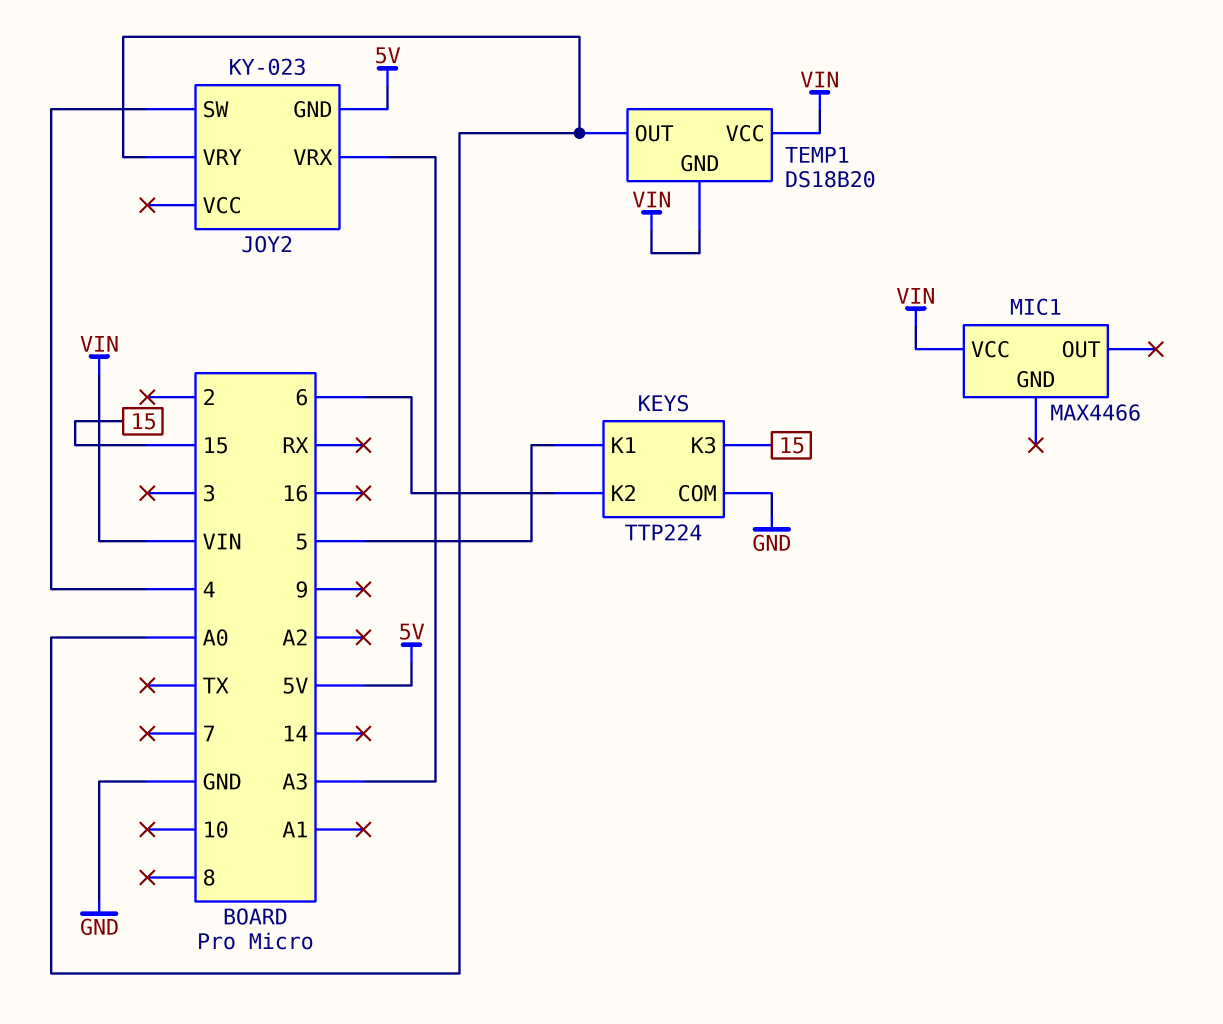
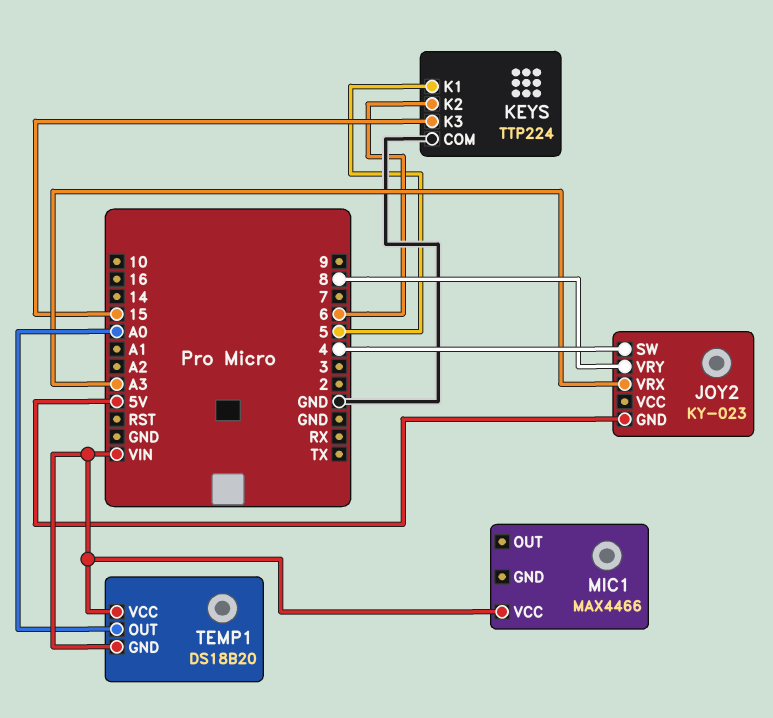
JOY2 pin VRY: A0 -> 8

